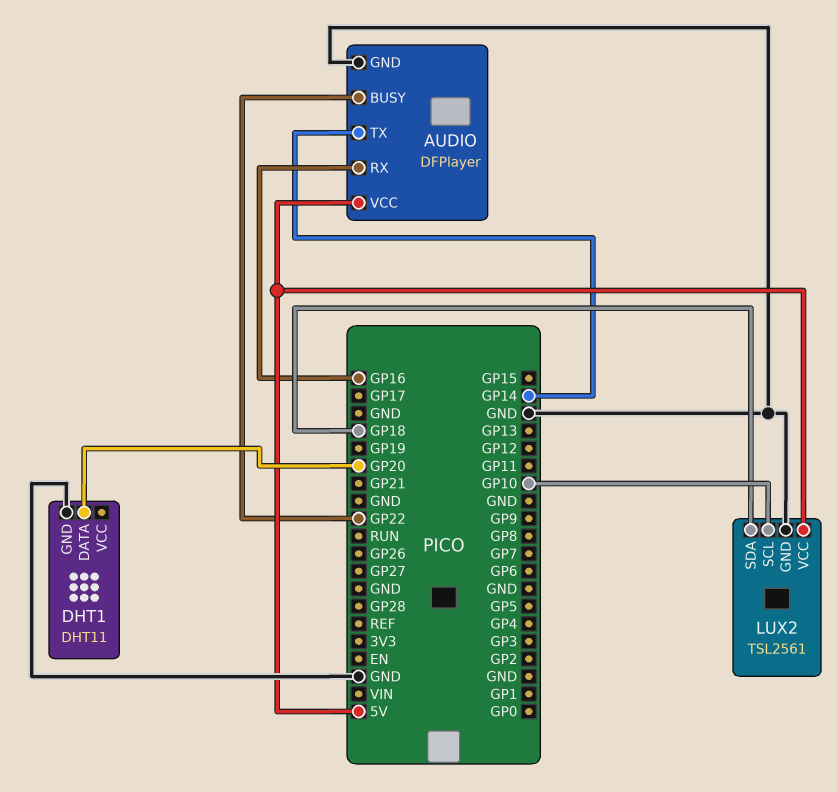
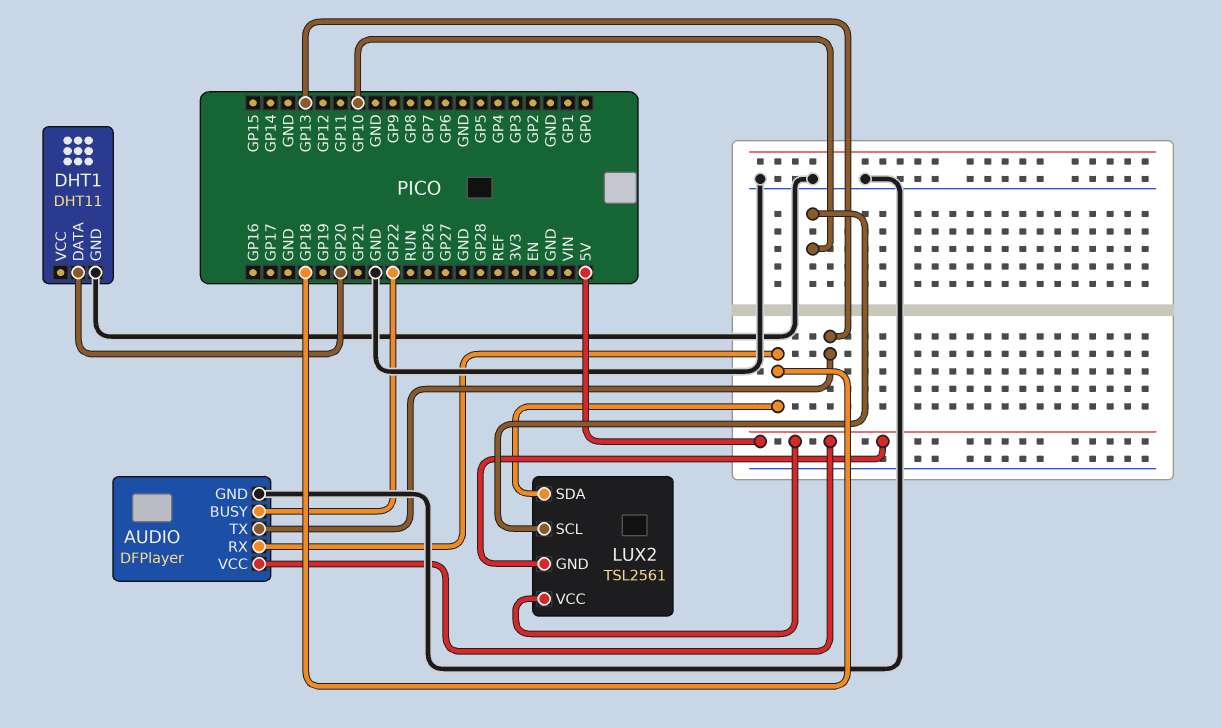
AUDIO pin RX: GP16 -> GP18
AUDIO pin TX: GP14 -> GP13
LUX2 pin GND: GND -> 5V

